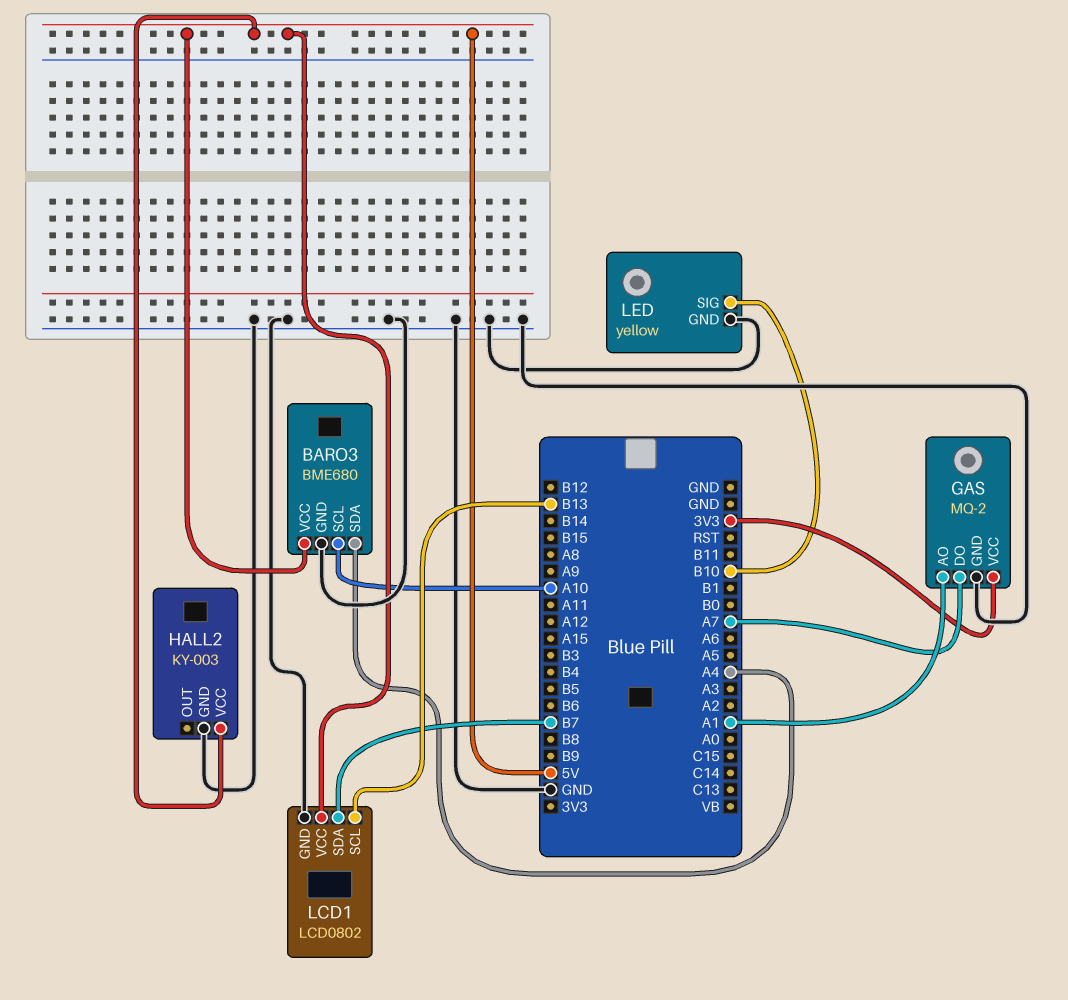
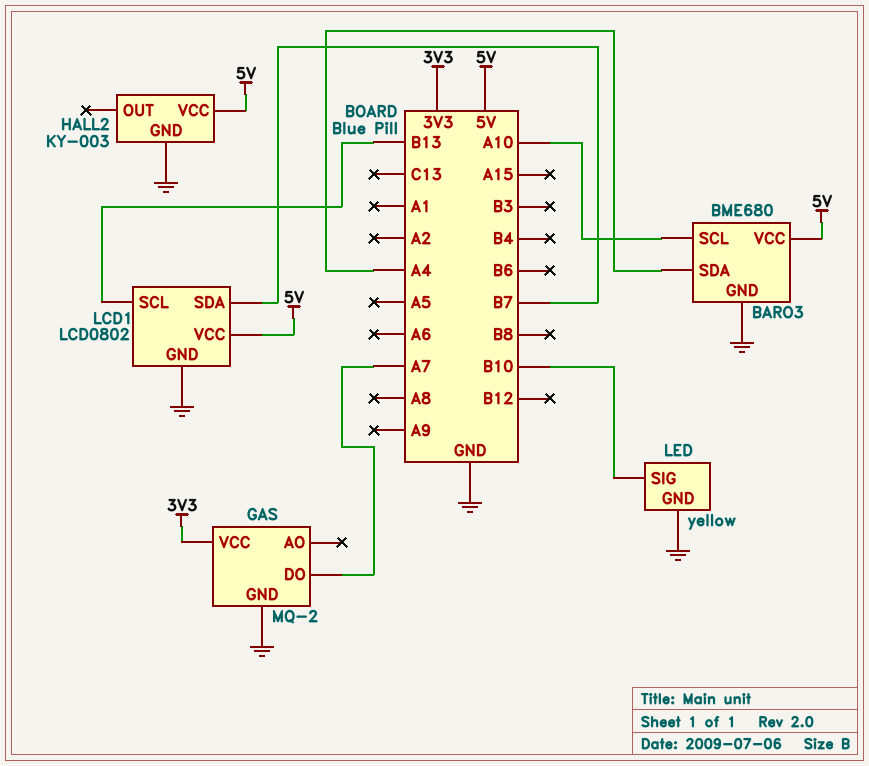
GAS pin AO: A1 -> none

